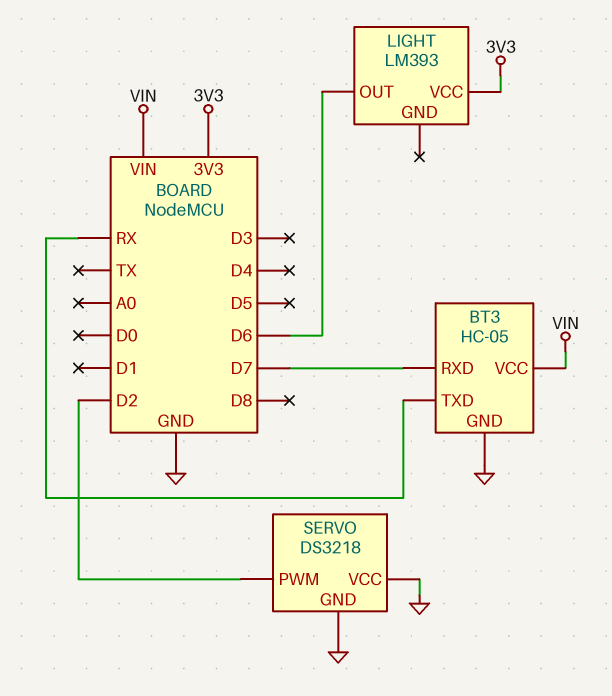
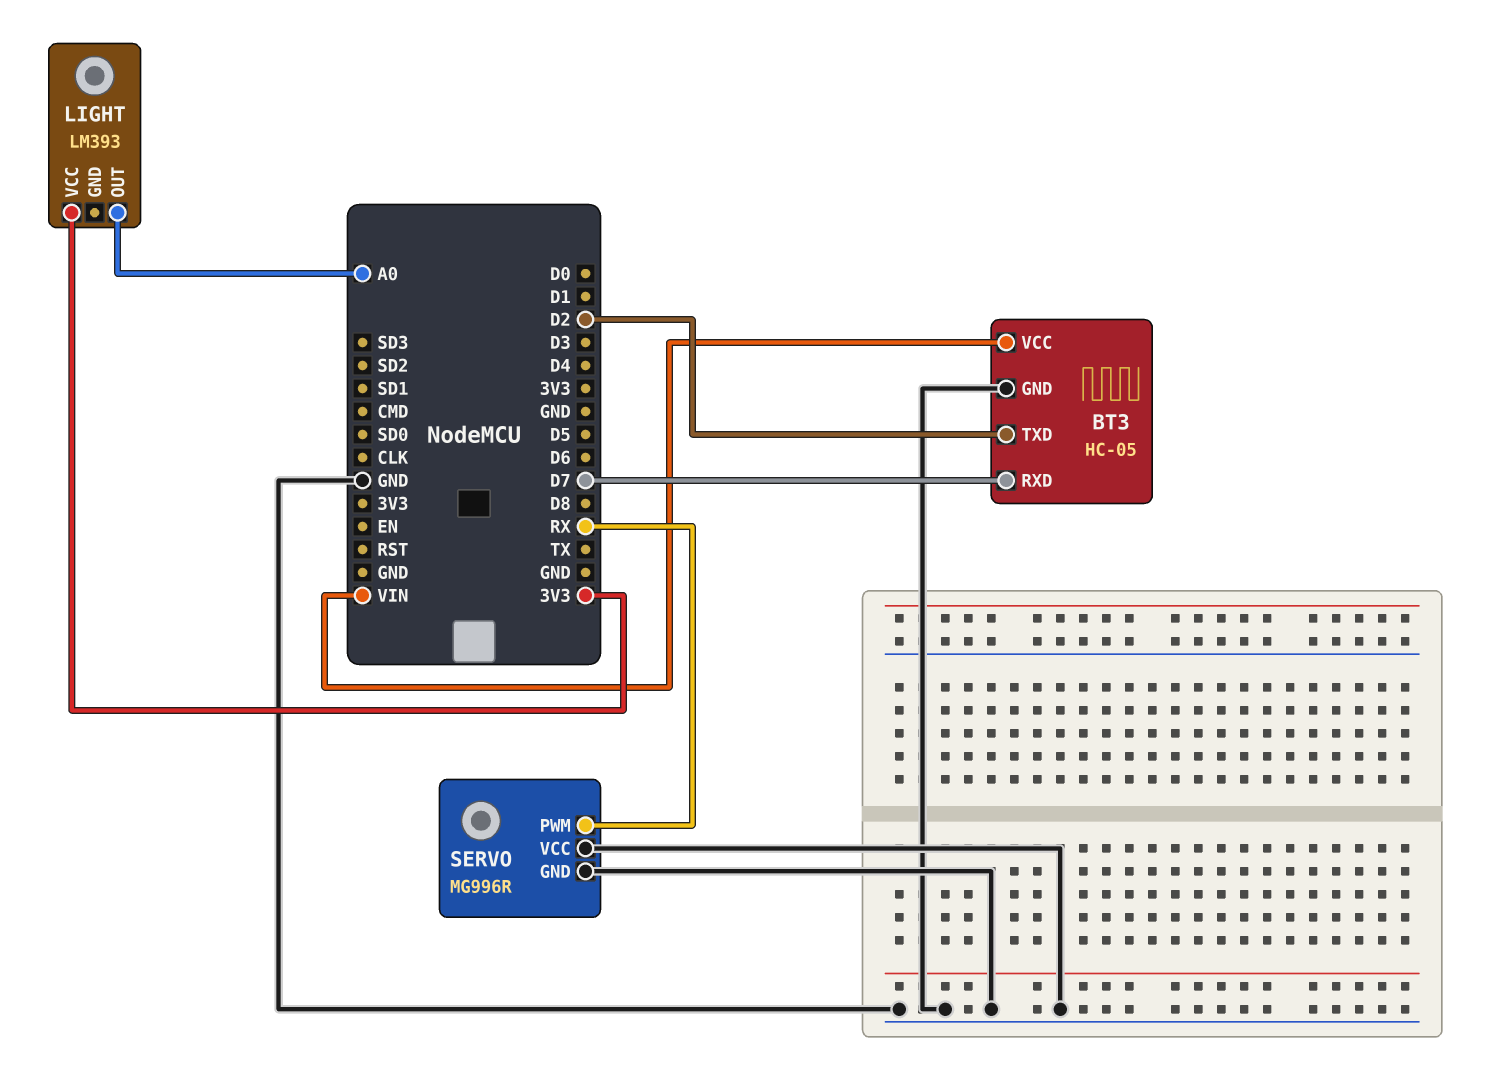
BT3 pin TXD: RX -> D2
LIGHT pin OUT: D6 -> A0
SERVO: DS3218 -> MG996R
SERVO pin PWM: D2 -> RX

